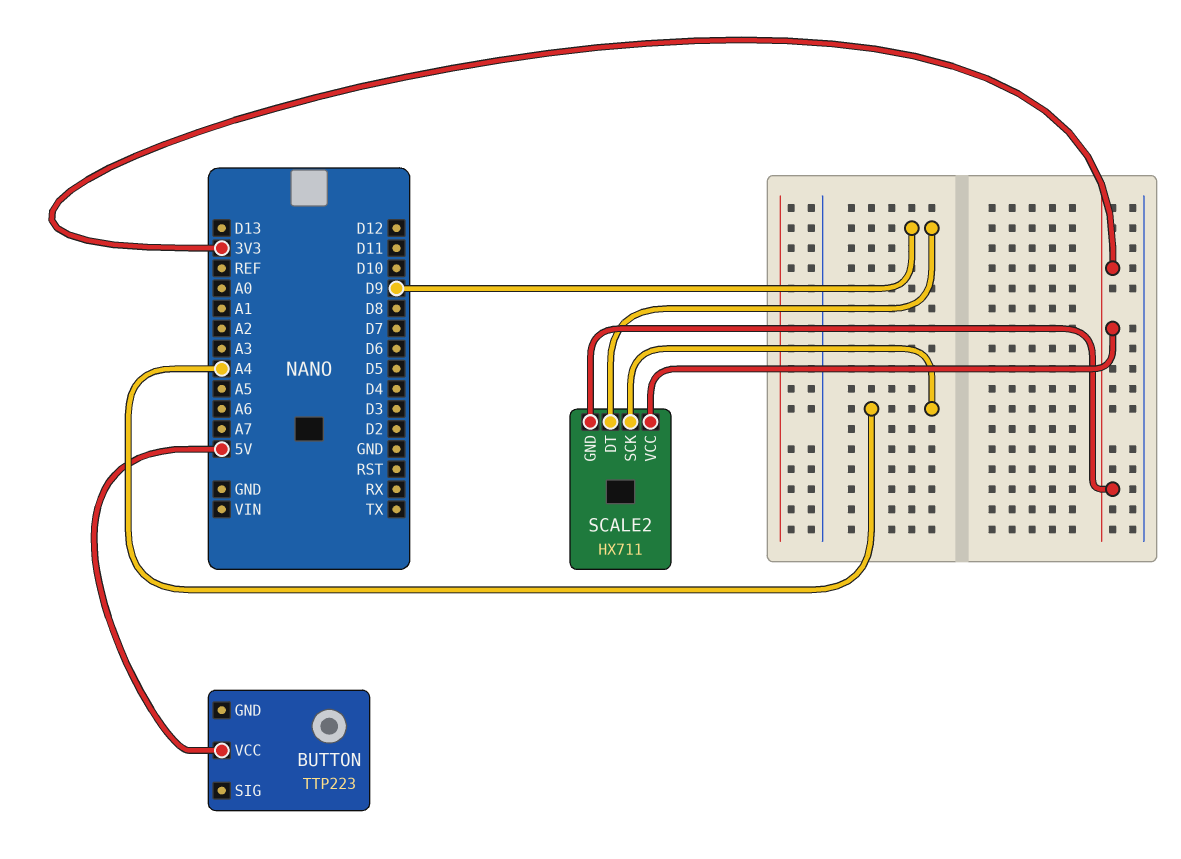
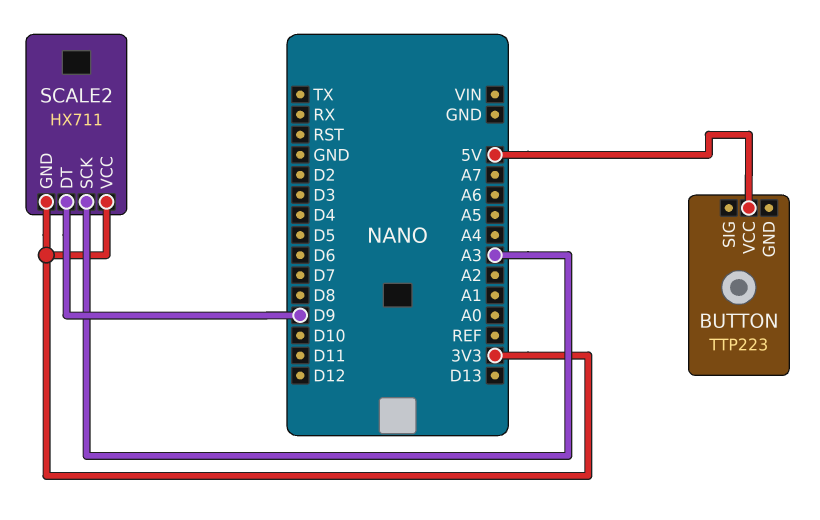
SCALE2 pin SCK: A4 -> A3

